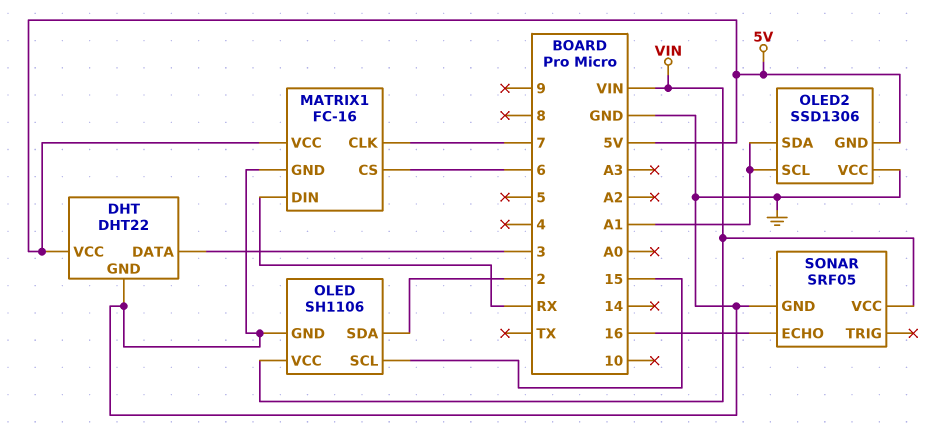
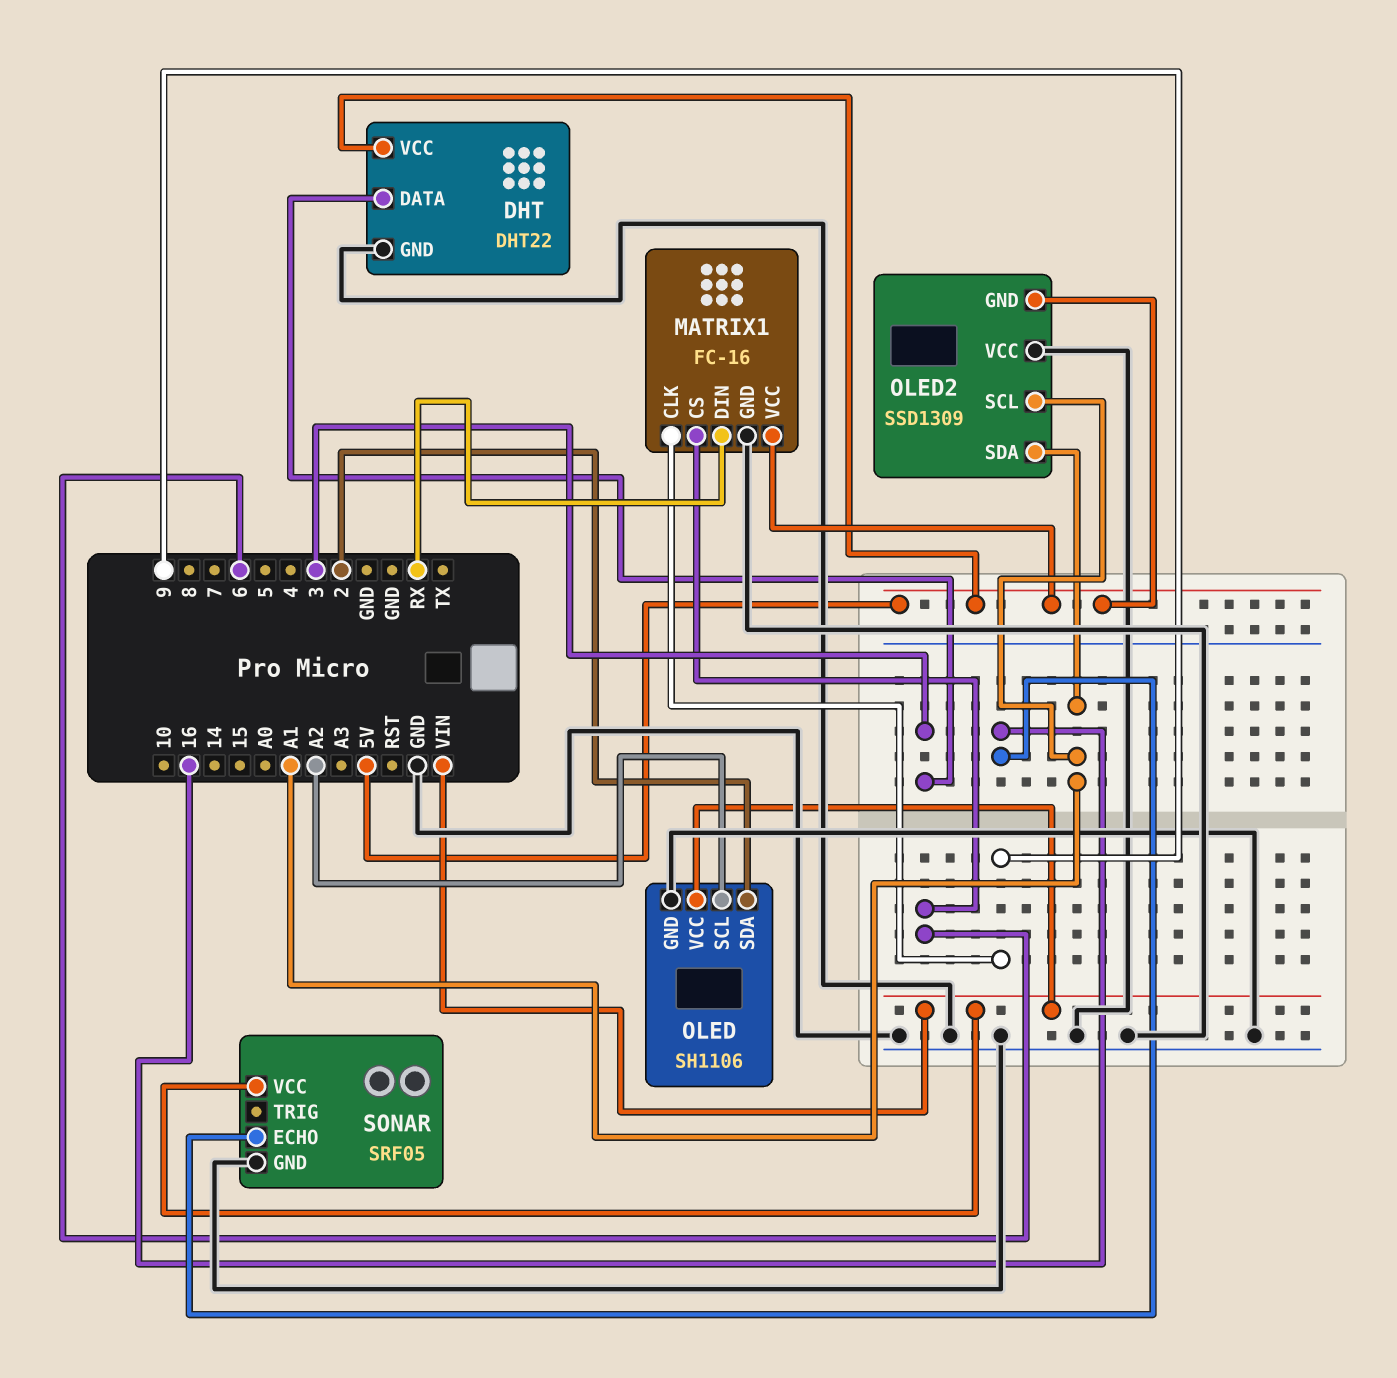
MATRIX1 pin CLK: 7 -> 9
OLED pin SCL: 15 -> A2
OLED2: SSD1306 -> SSD1309

